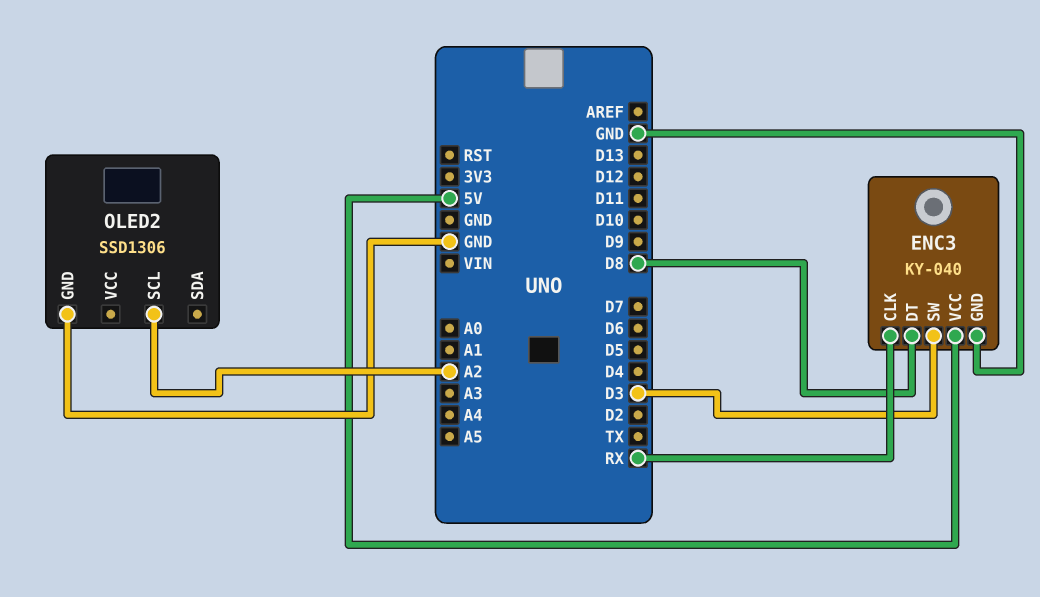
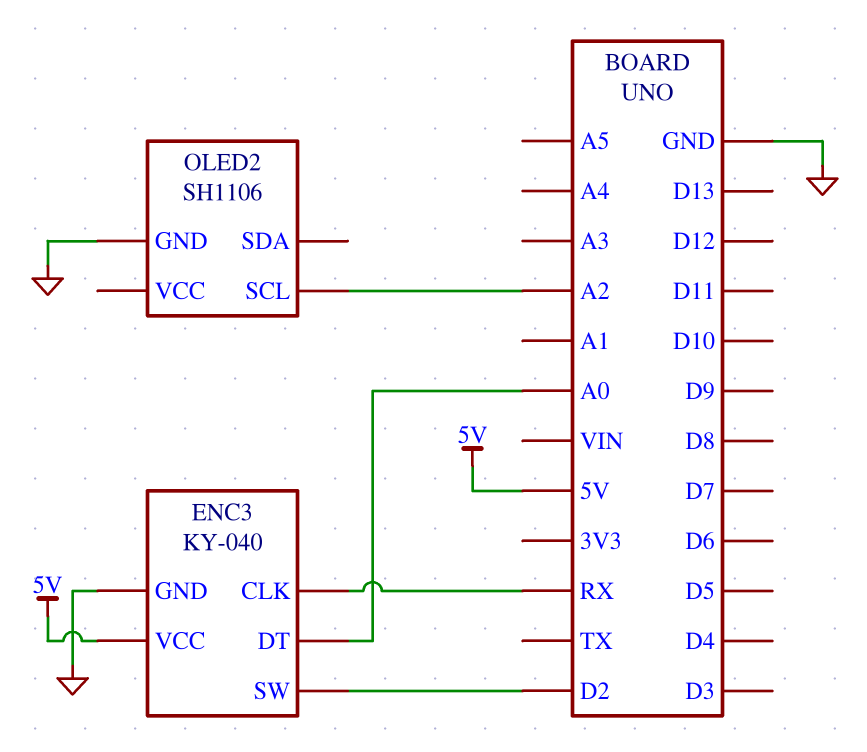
ENC3 pin DT: D8 -> A0
ENC3 pin SW: D3 -> D2
OLED2: SSD1306 -> SH1106

